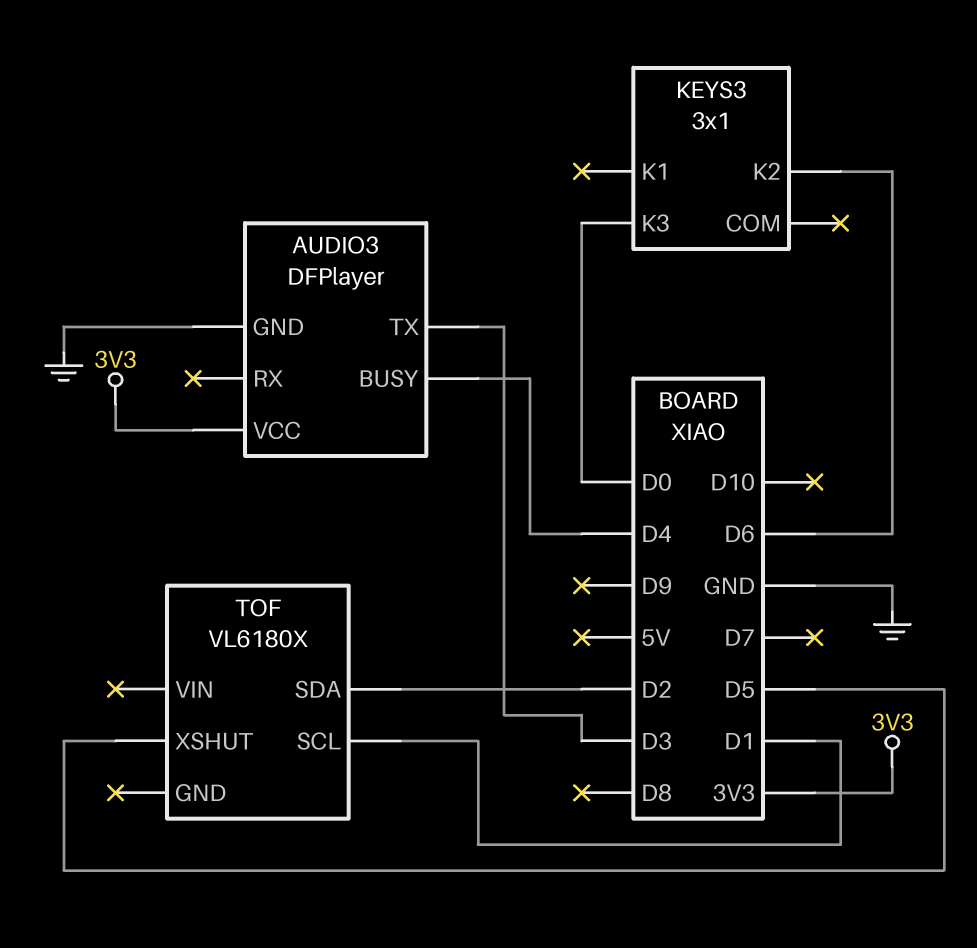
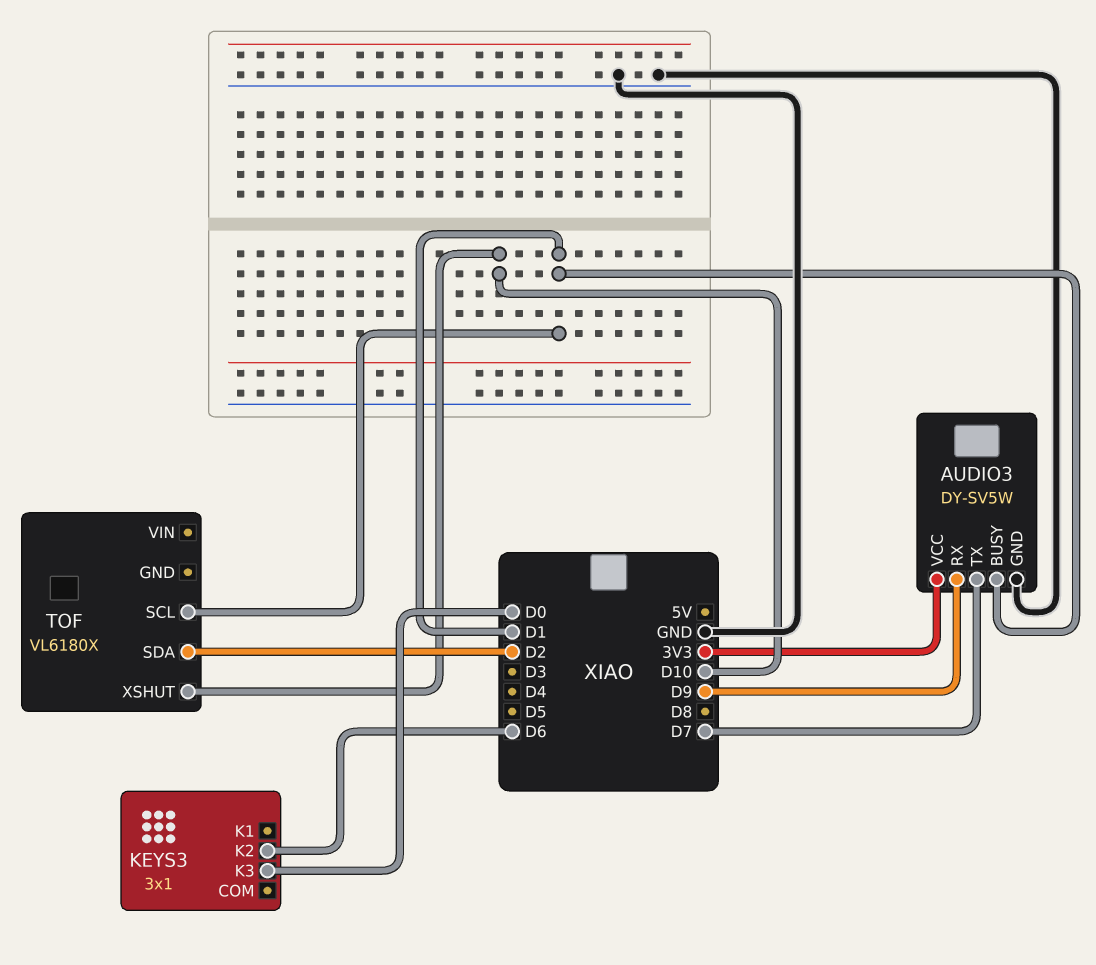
AUDIO3: DFPlayer -> DY-SV5W
AUDIO3 pin BUSY: D4 -> D1
AUDIO3 pin RX: none -> D9
AUDIO3 pin TX: D3 -> D7
TOF pin XSHUT: D5 -> D10

